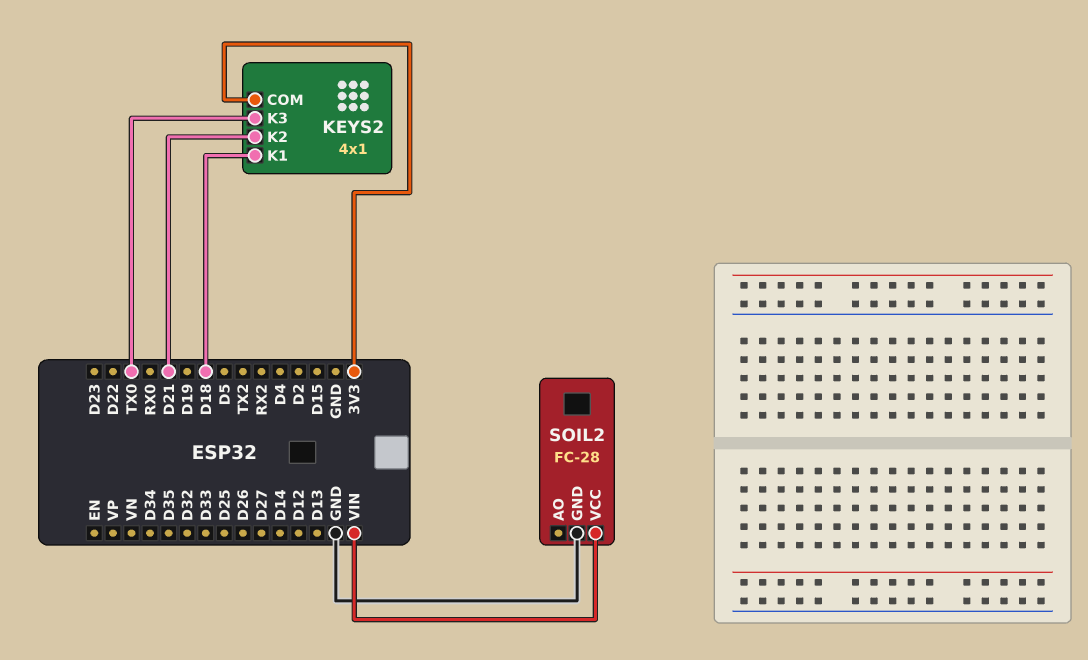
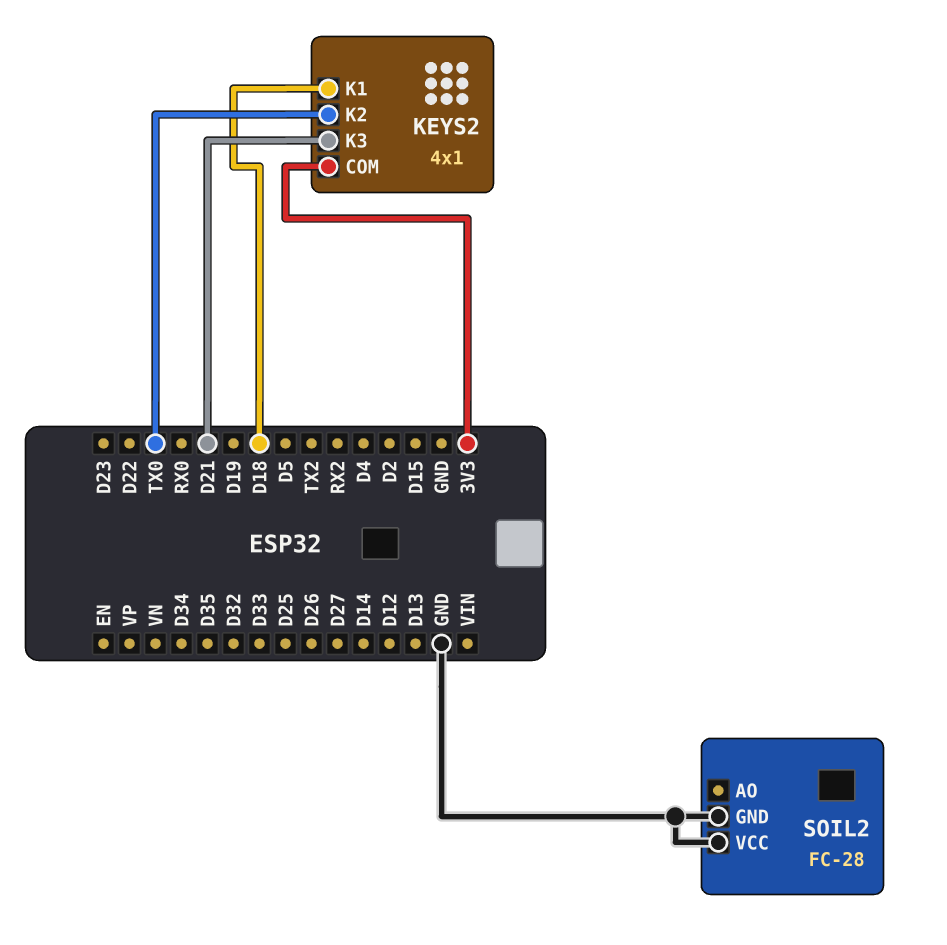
KEYS2 pin K2: D21 -> TX0
KEYS2 pin K3: TX0 -> D21
SOIL2 pin VCC: VIN -> GND

